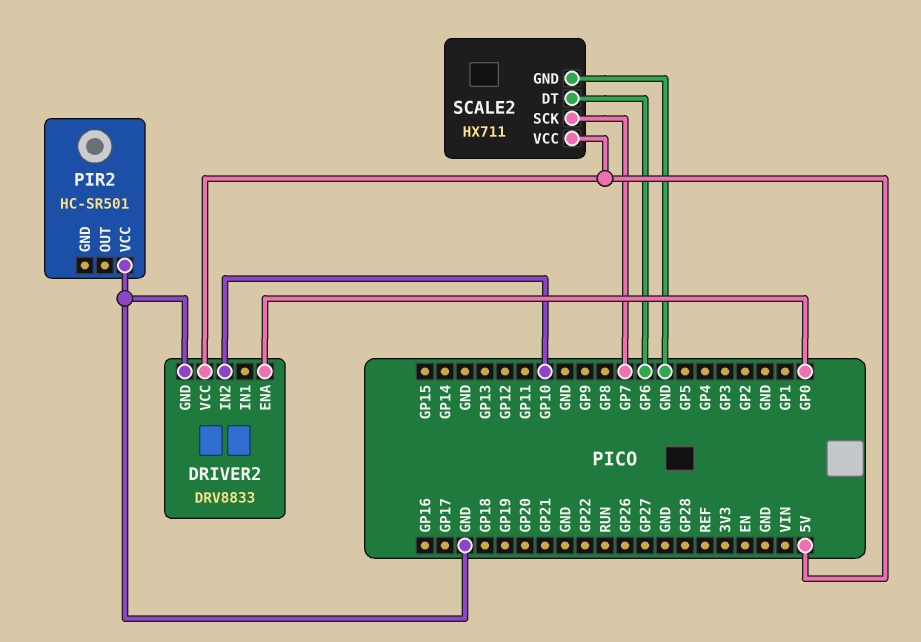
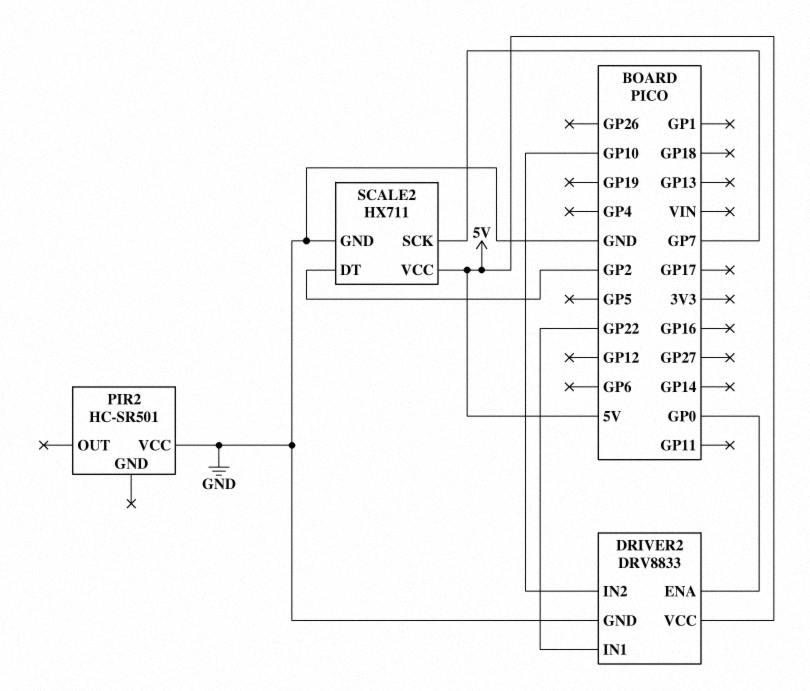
DRIVER2 pin IN1: none -> GP22
SCALE2 pin DT: GP6 -> GP2

